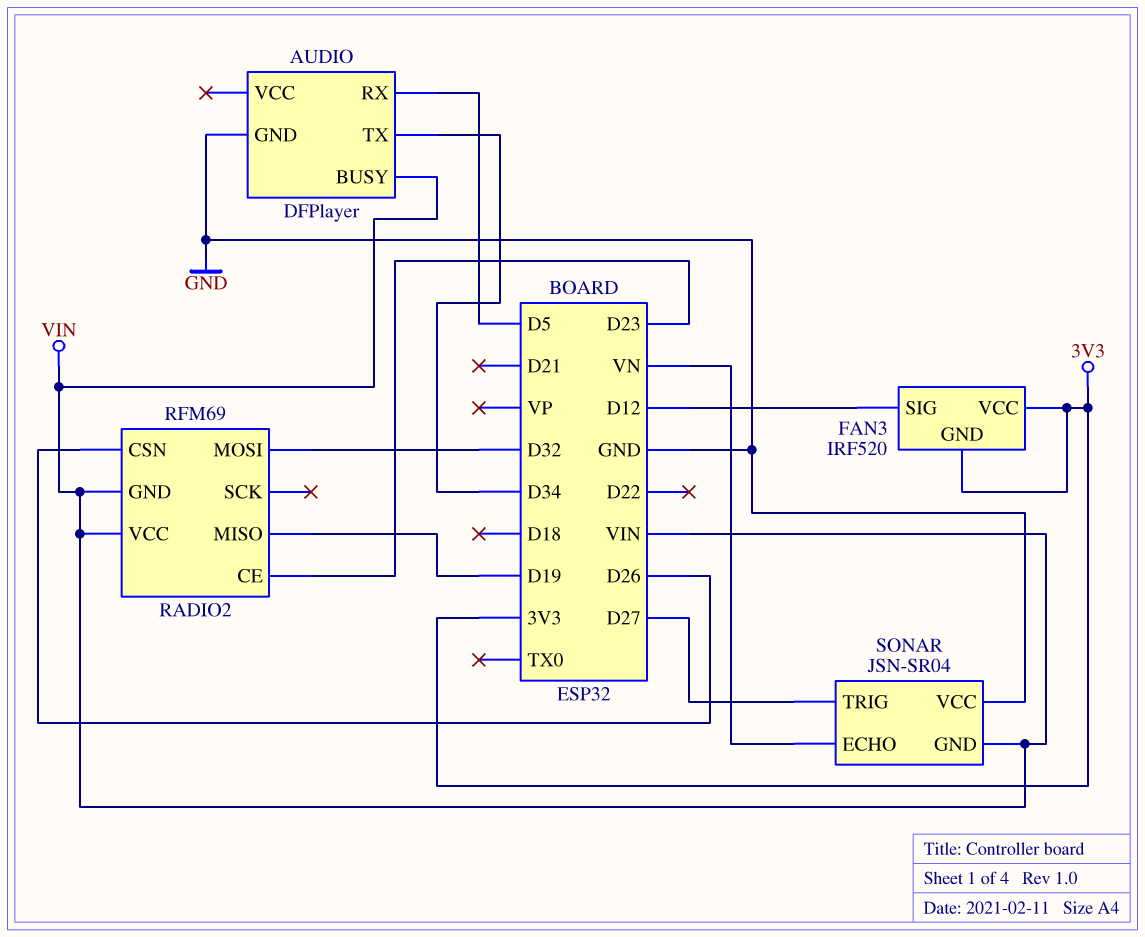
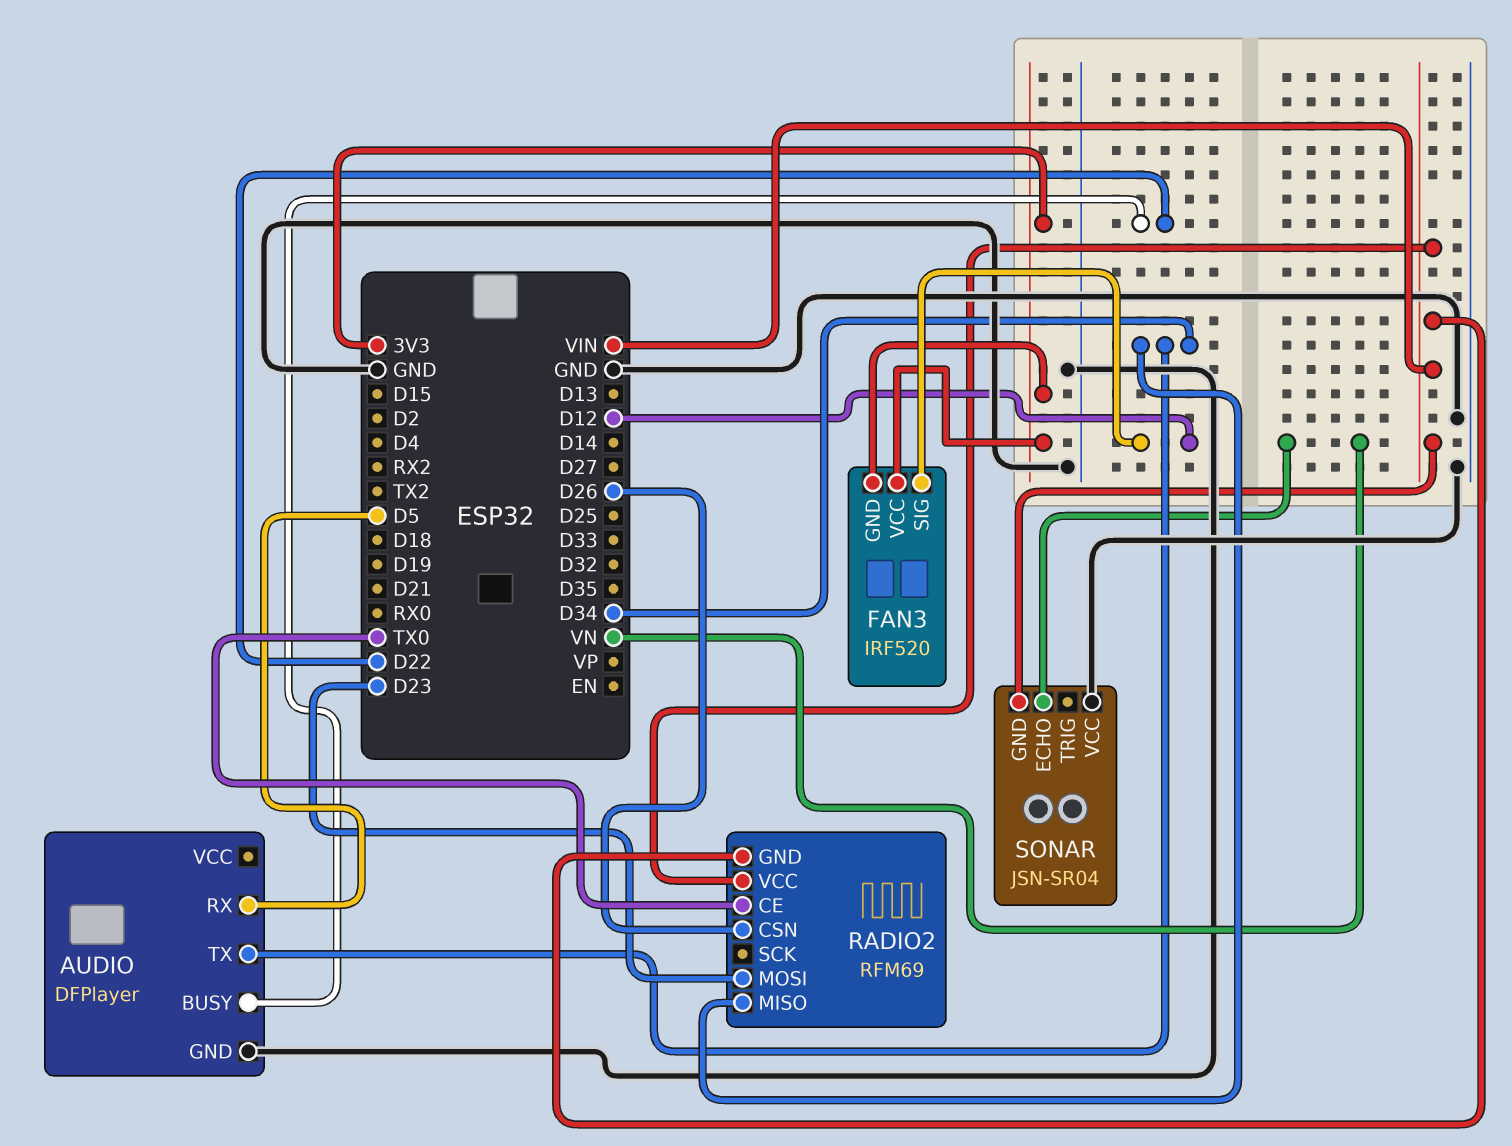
AUDIO pin BUSY: VIN -> D22
RADIO2 pin CE: D23 -> TX0
RADIO2 pin MISO: D19 -> D34
RADIO2 pin MOSI: D32 -> D23
SONAR pin TRIG: D27 -> none

